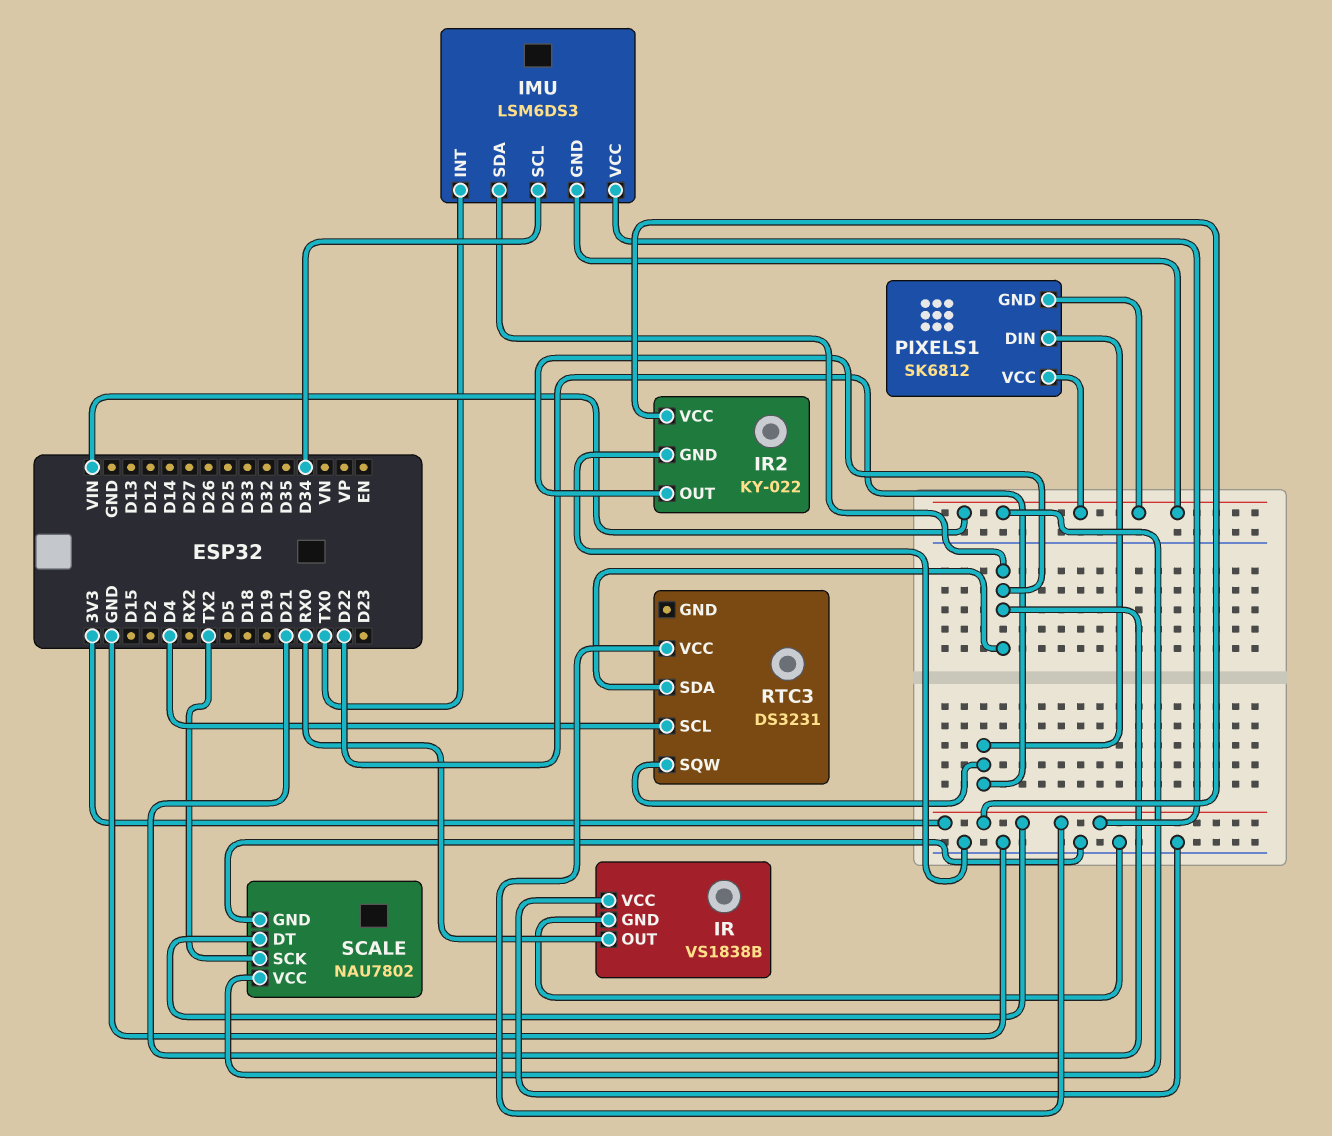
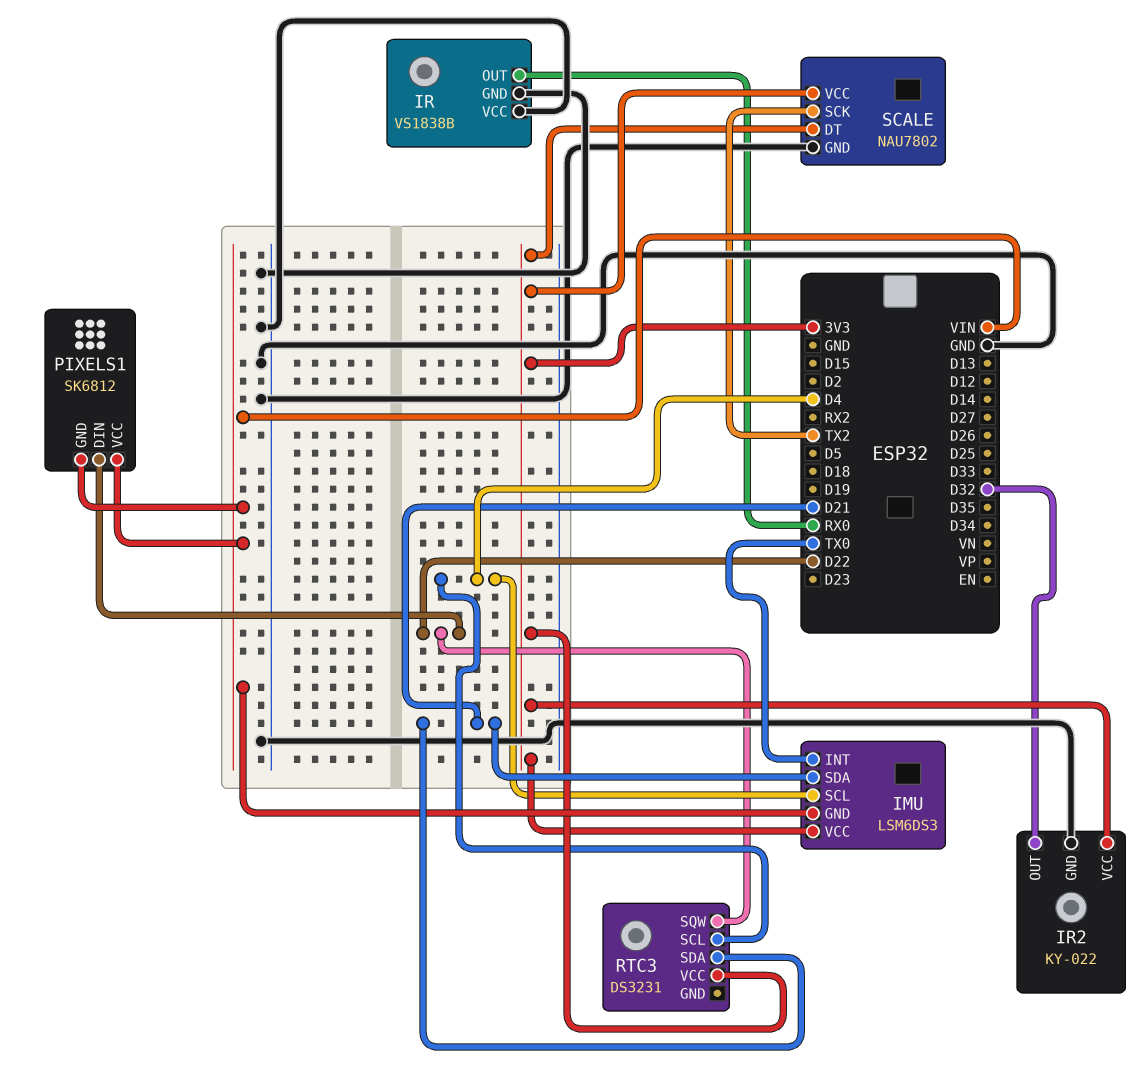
IMU pin SCL: D34 -> D4
IR2 pin OUT: D21 -> D32
SCALE pin VCC: VIN -> 3V3

